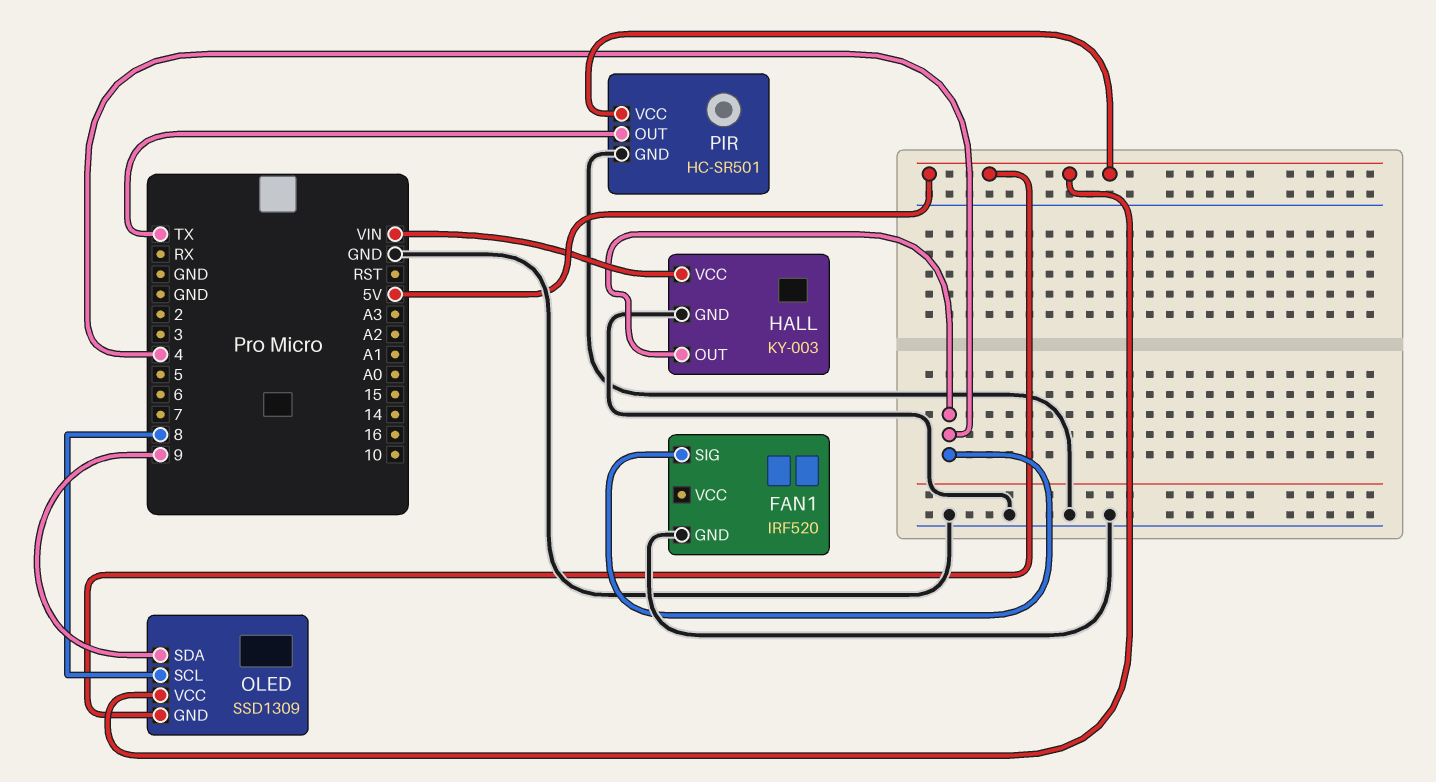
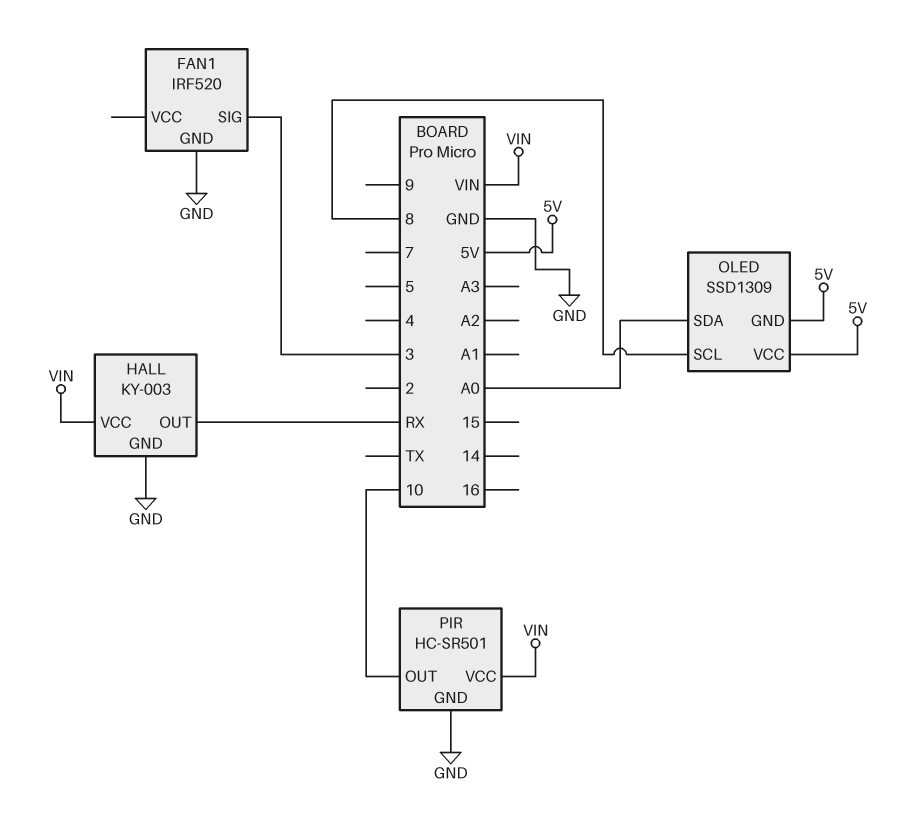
FAN1 pin SIG: 4 -> 3
HALL pin OUT: 4 -> RX
OLED pin SDA: 9 -> A0
PIR pin OUT: TX -> 10
PIR pin VCC: 5V -> VIN

